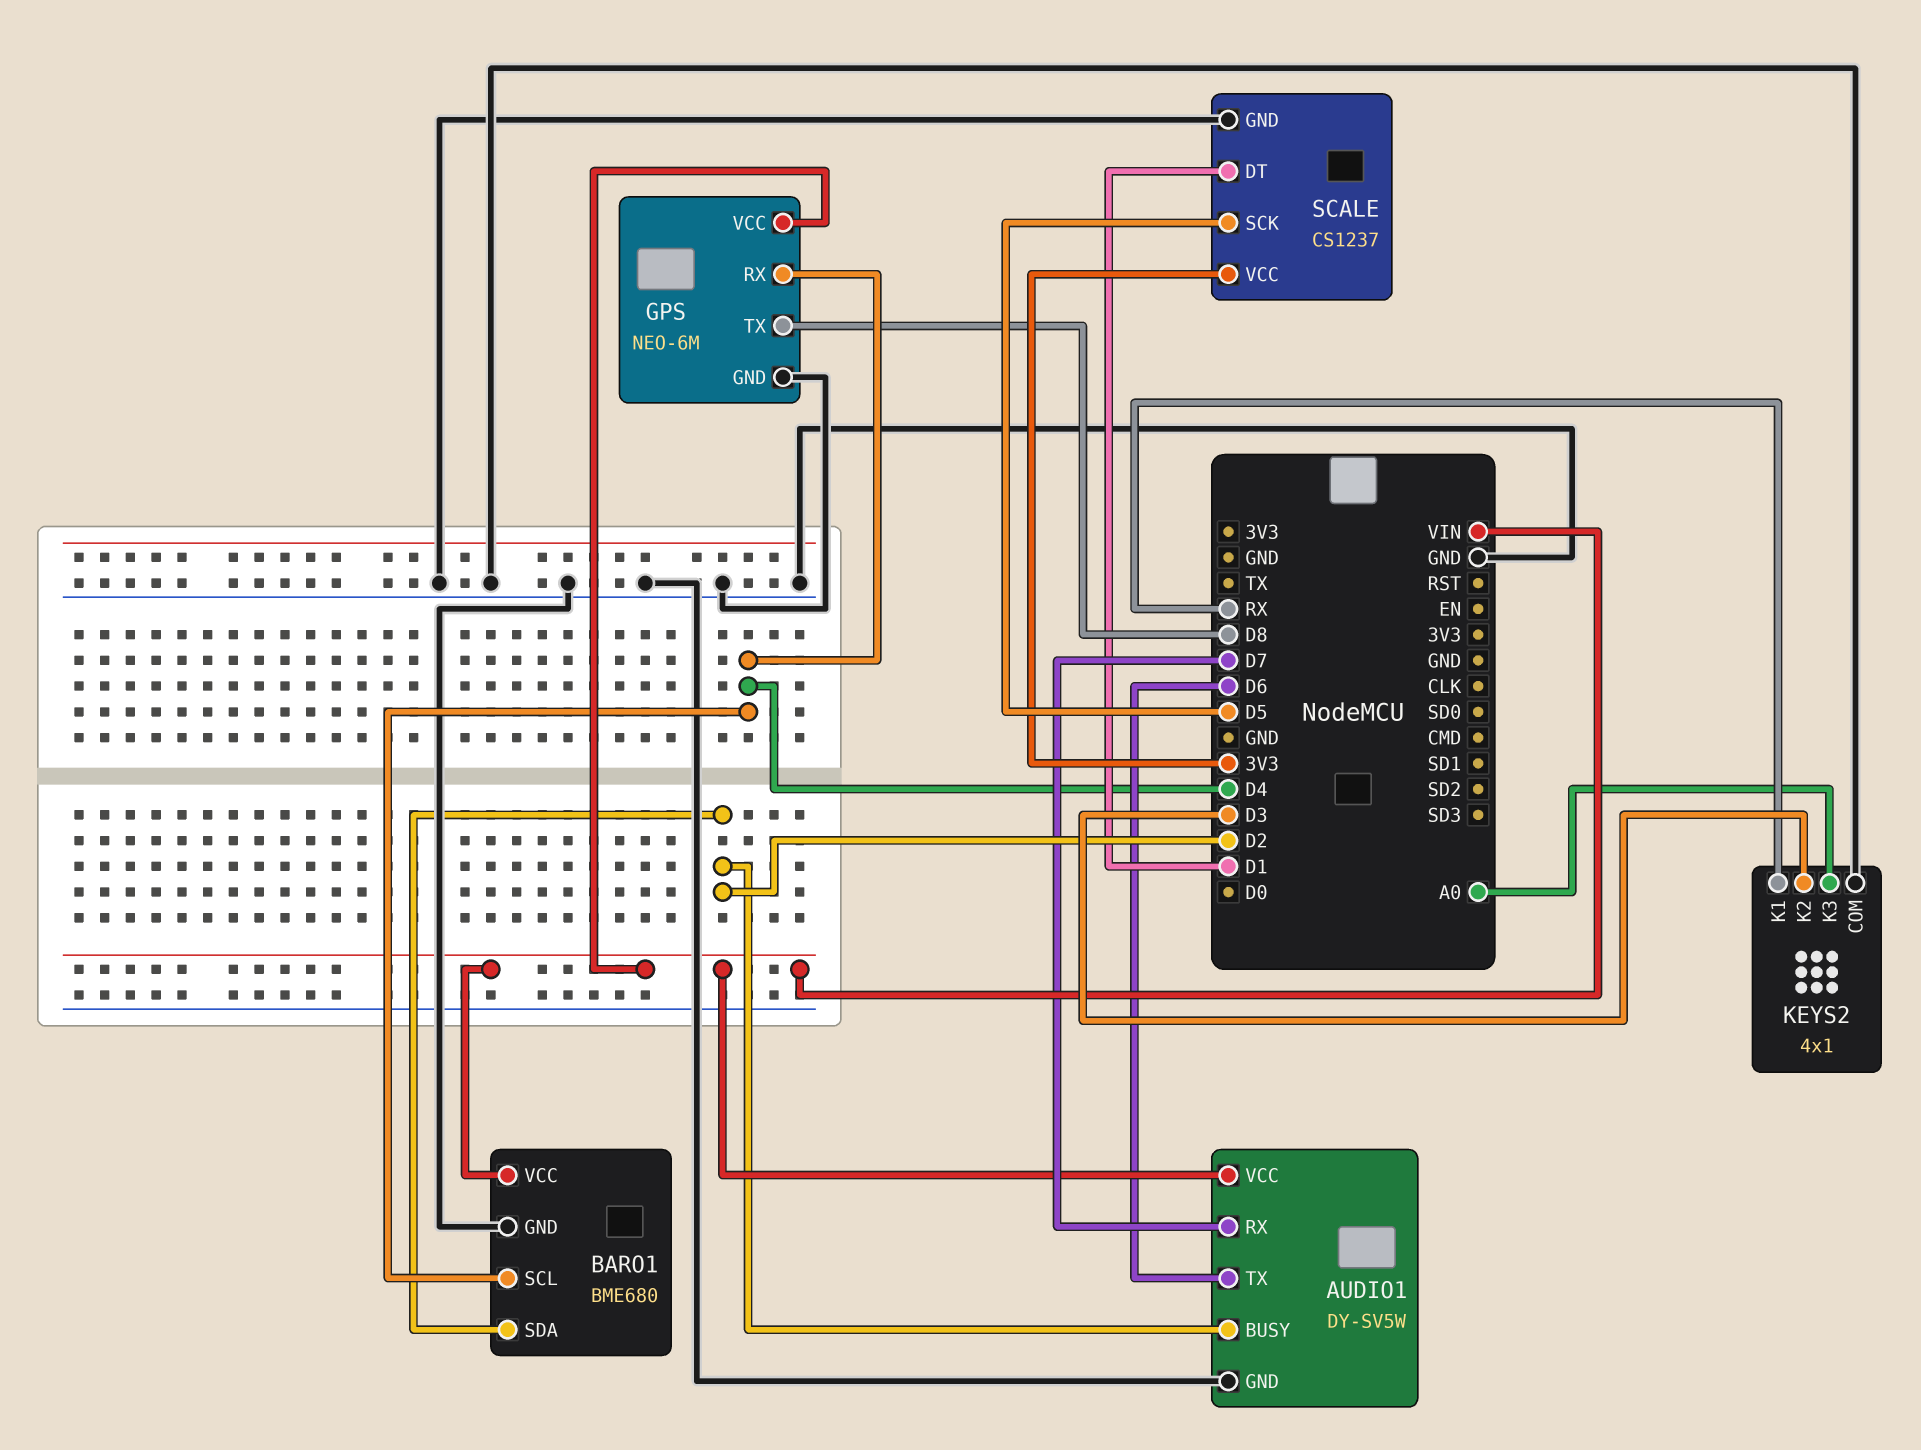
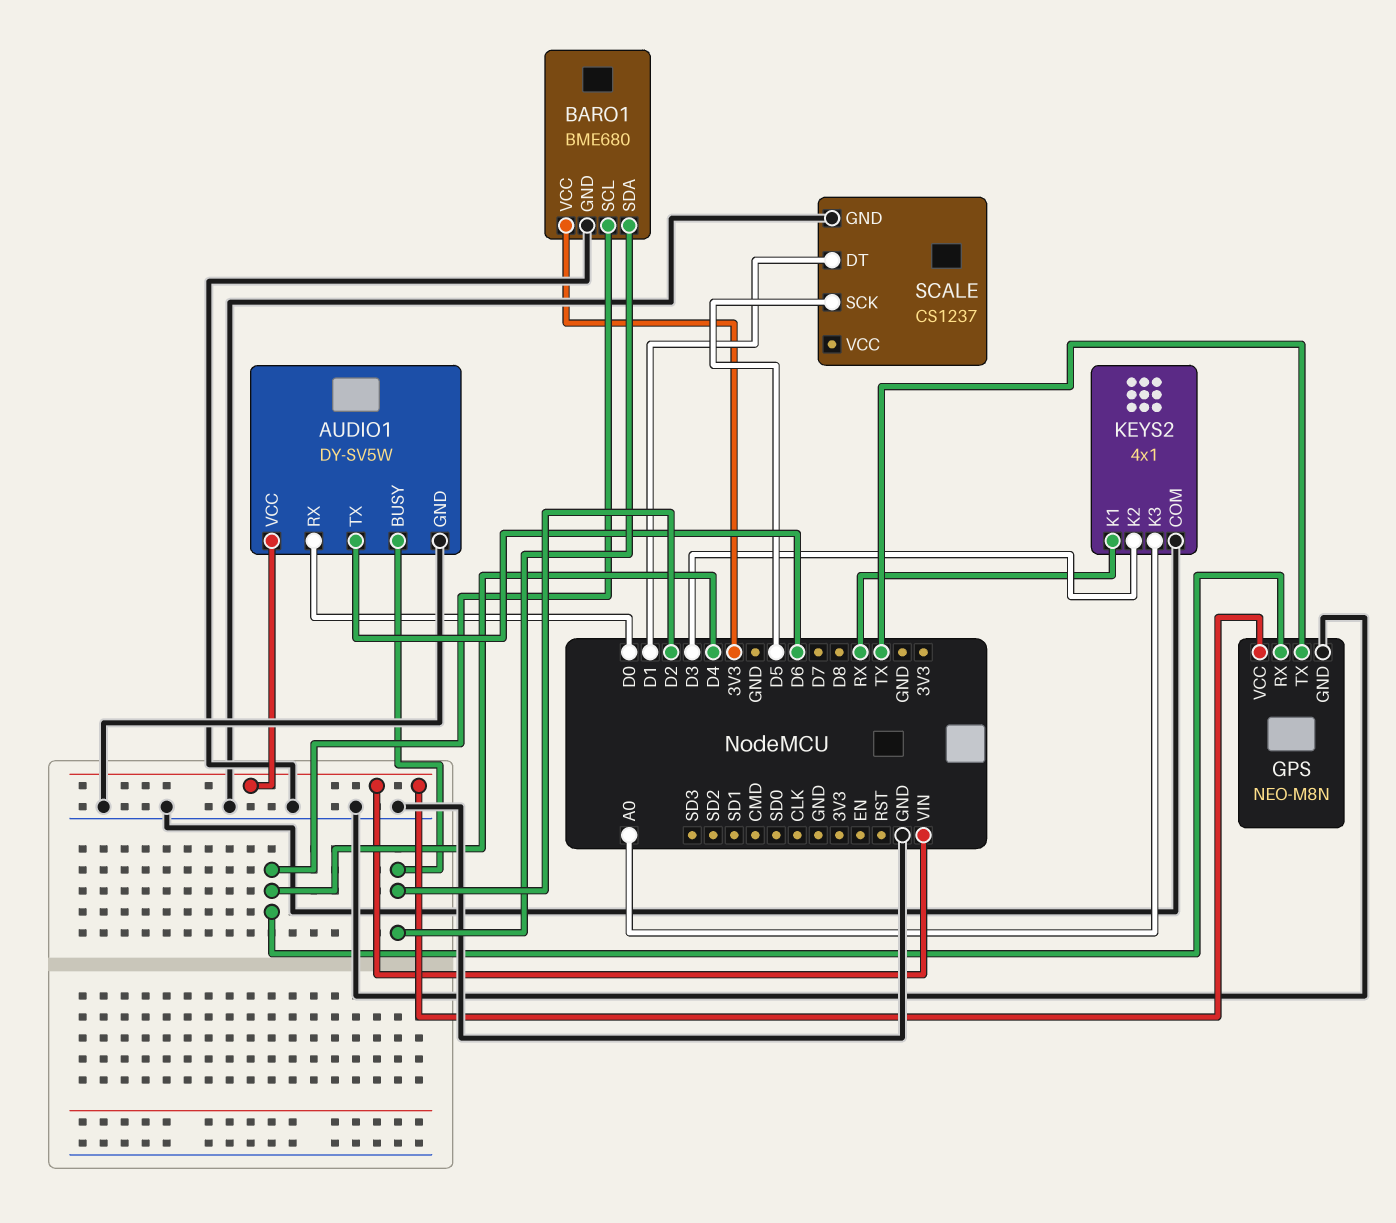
AUDIO1 pin RX: D7 -> D0
BARO1 pin VCC: VIN -> 3V3
GPS: NEO-6M -> NEO-M8N
GPS pin TX: D8 -> TX
SCALE pin VCC: 3V3 -> none

